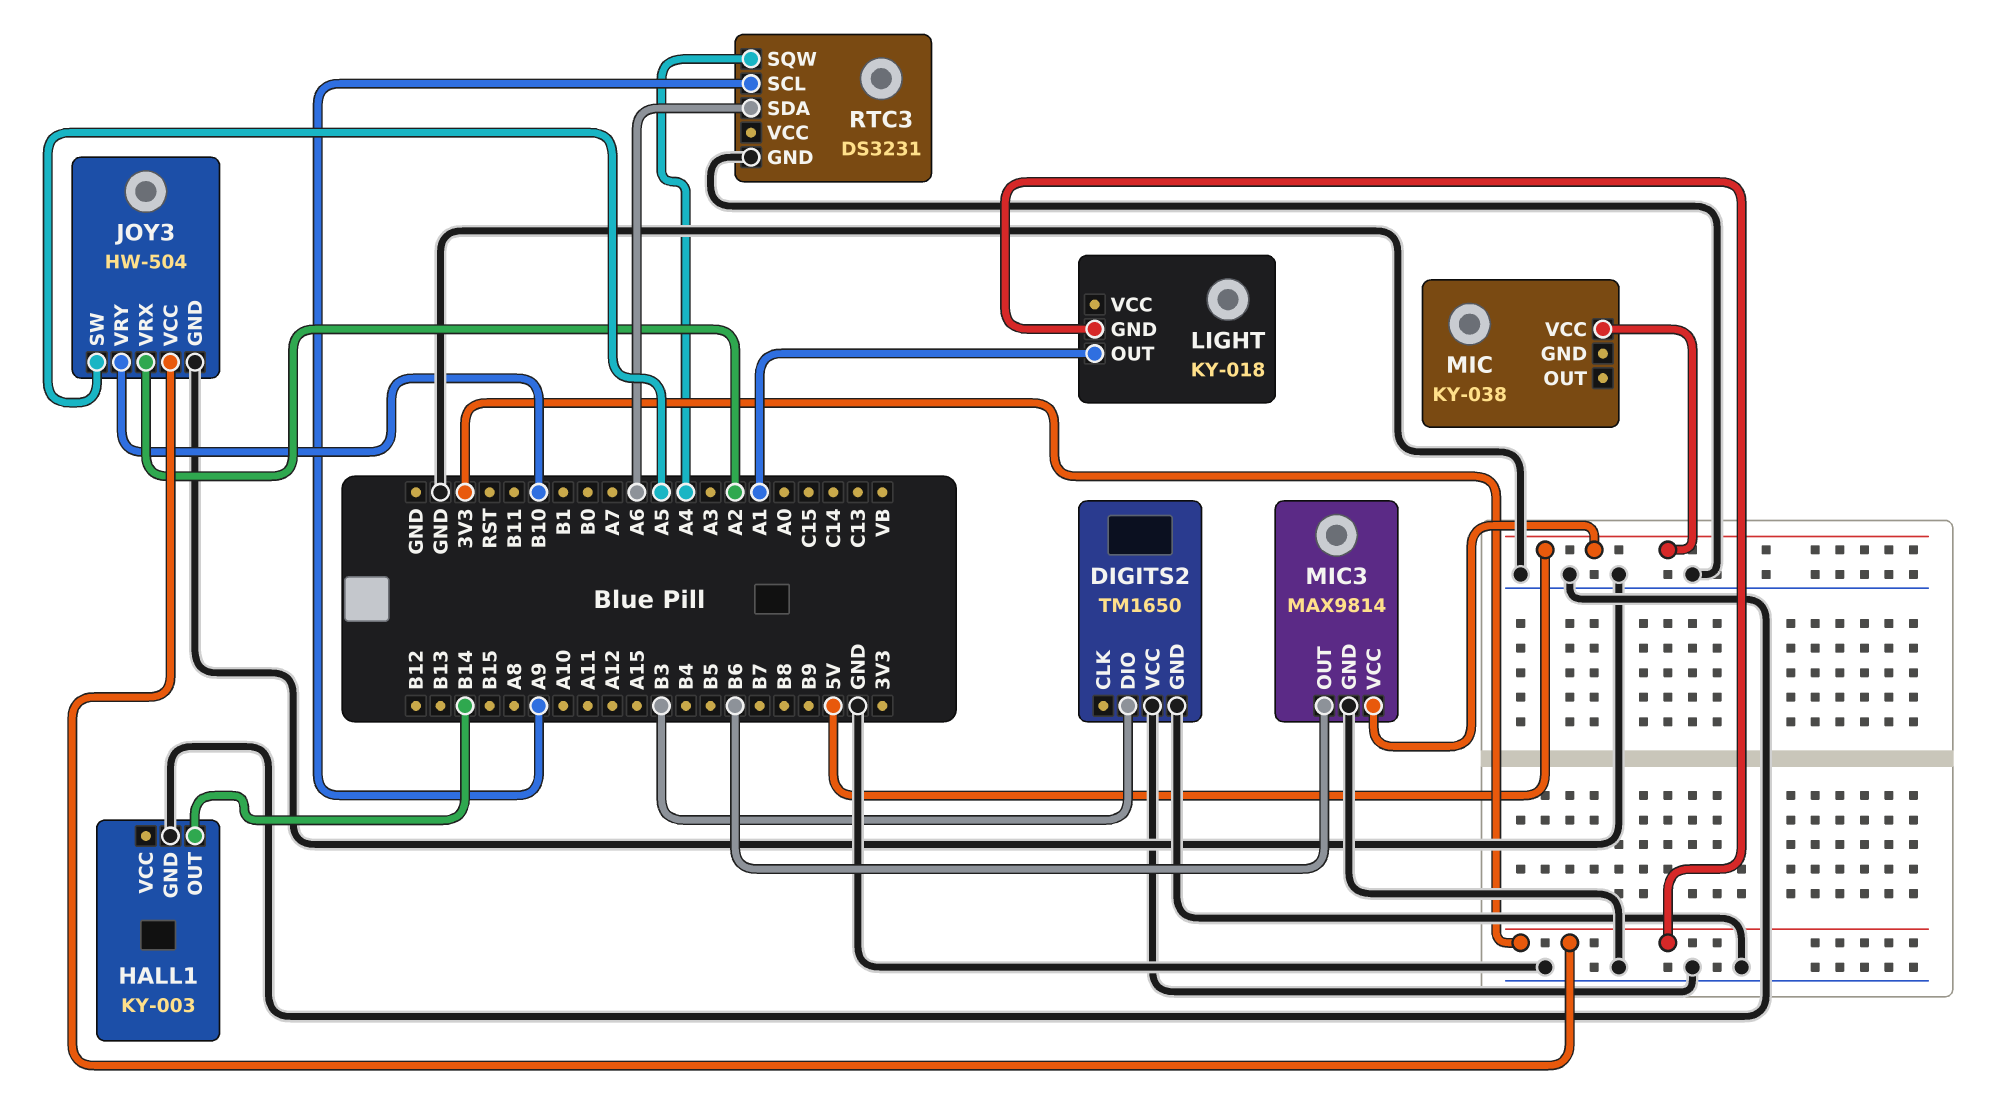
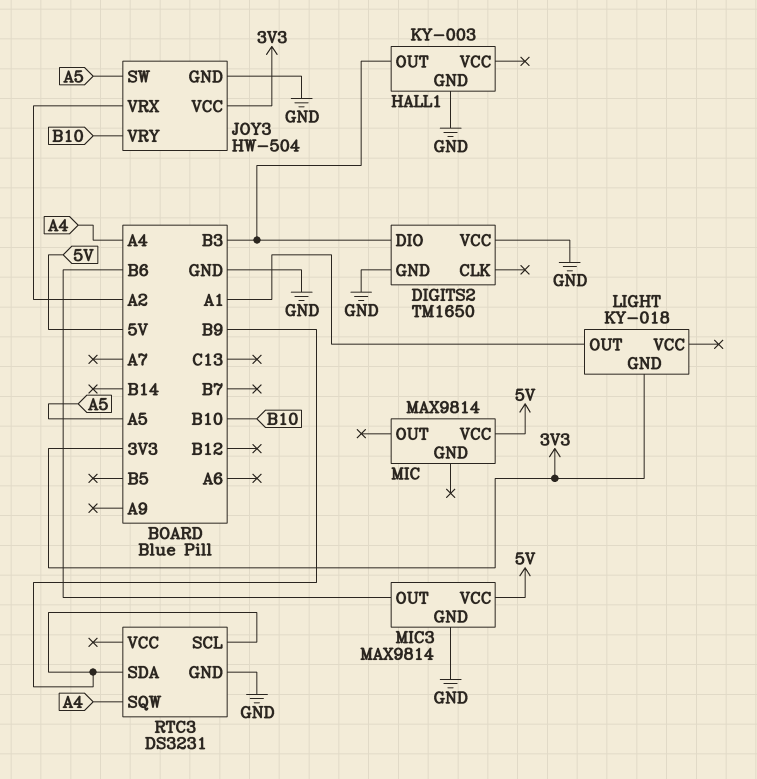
HALL1 pin OUT: B14 -> B3
MIC: KY-038 -> MAX9814
RTC3 pin SCL: A9 -> B9
RTC3 pin SDA: A6 -> B9

